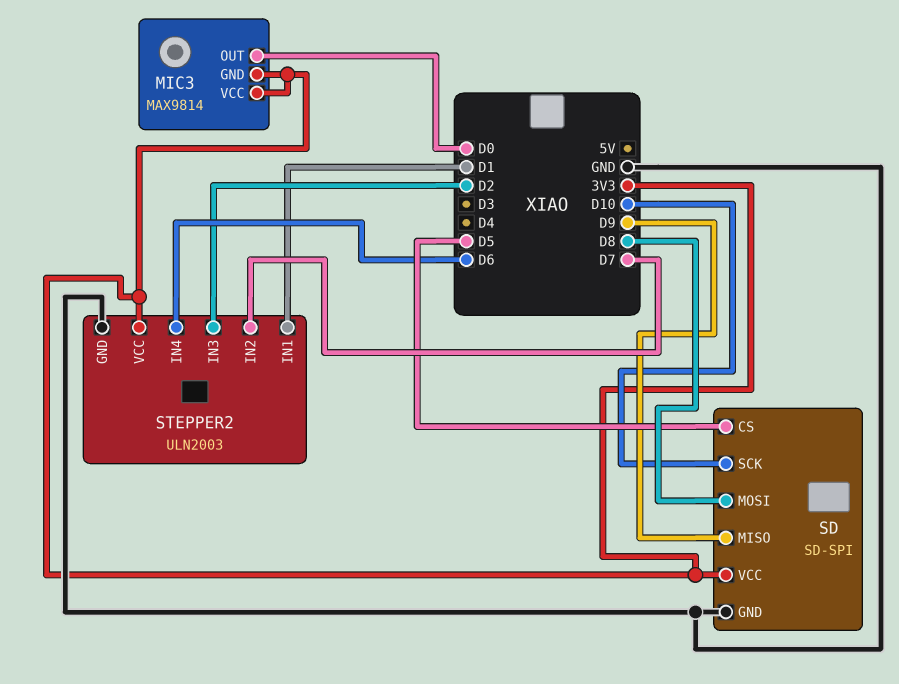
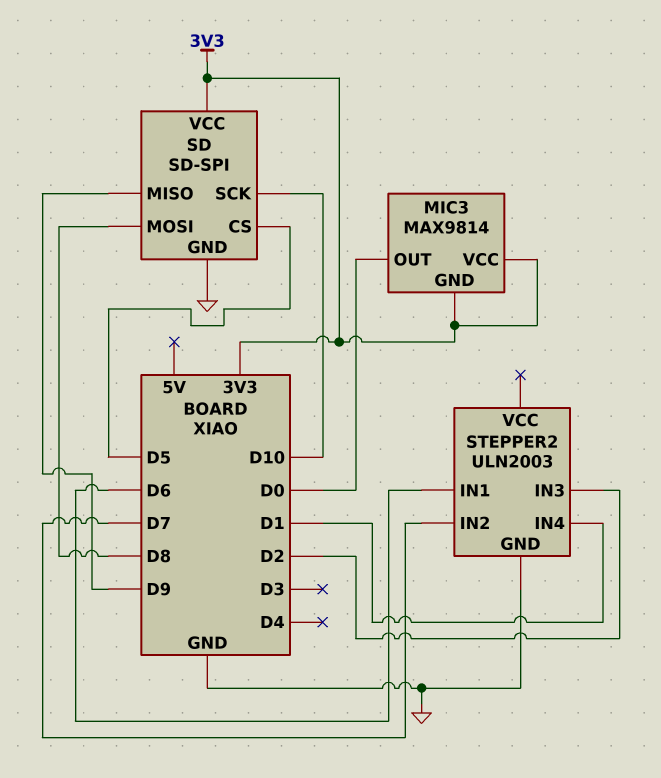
STEPPER2 pin IN1: D1 -> D6
STEPPER2 pin IN4: D6 -> D1
STEPPER2 pin VCC: 3V3 -> none

